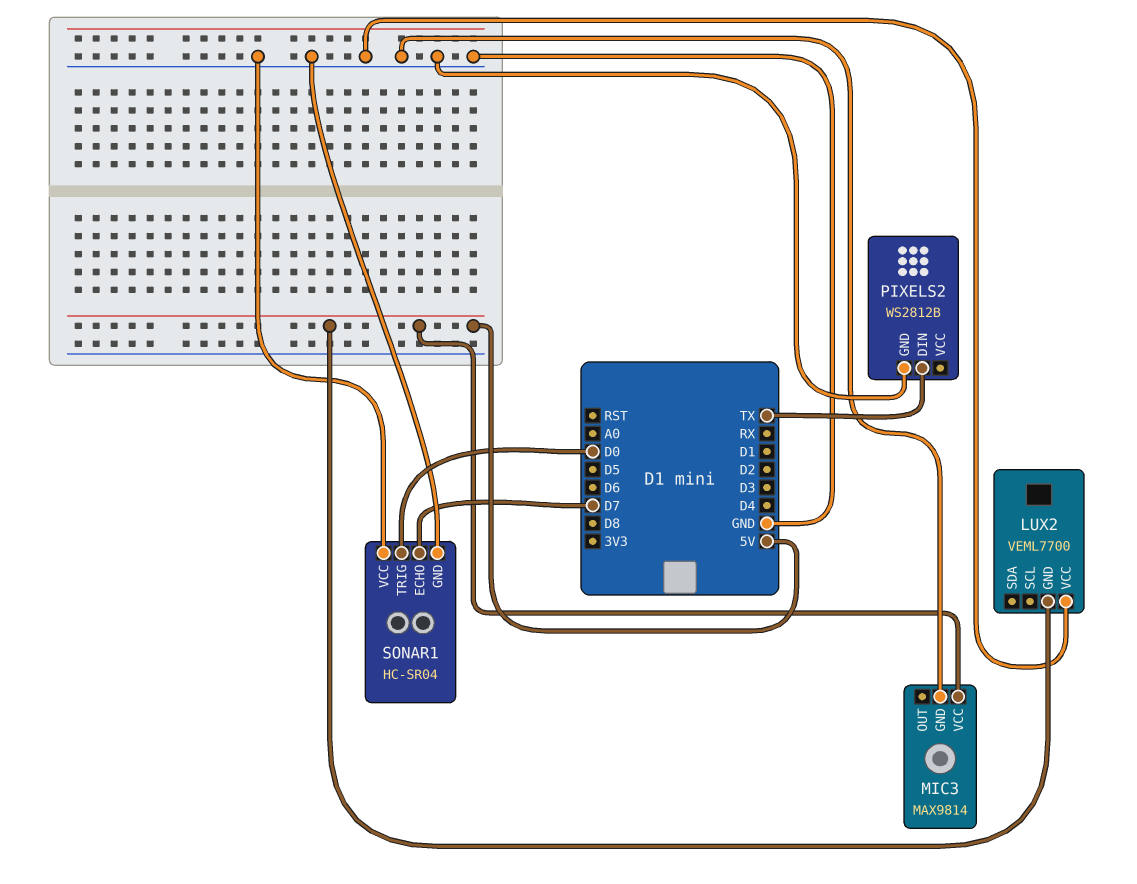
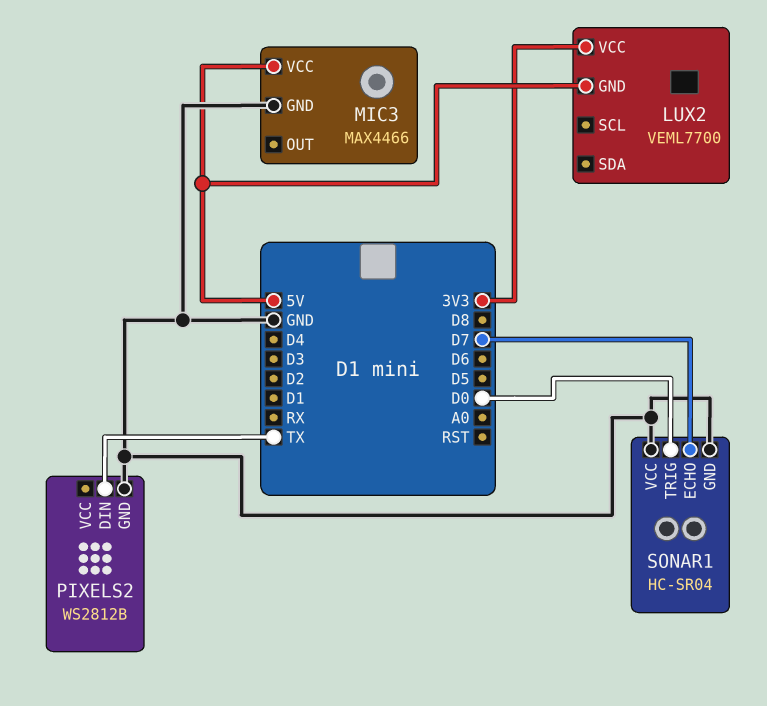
LUX2 pin VCC: GND -> 3V3
MIC3: MAX9814 -> MAX4466

